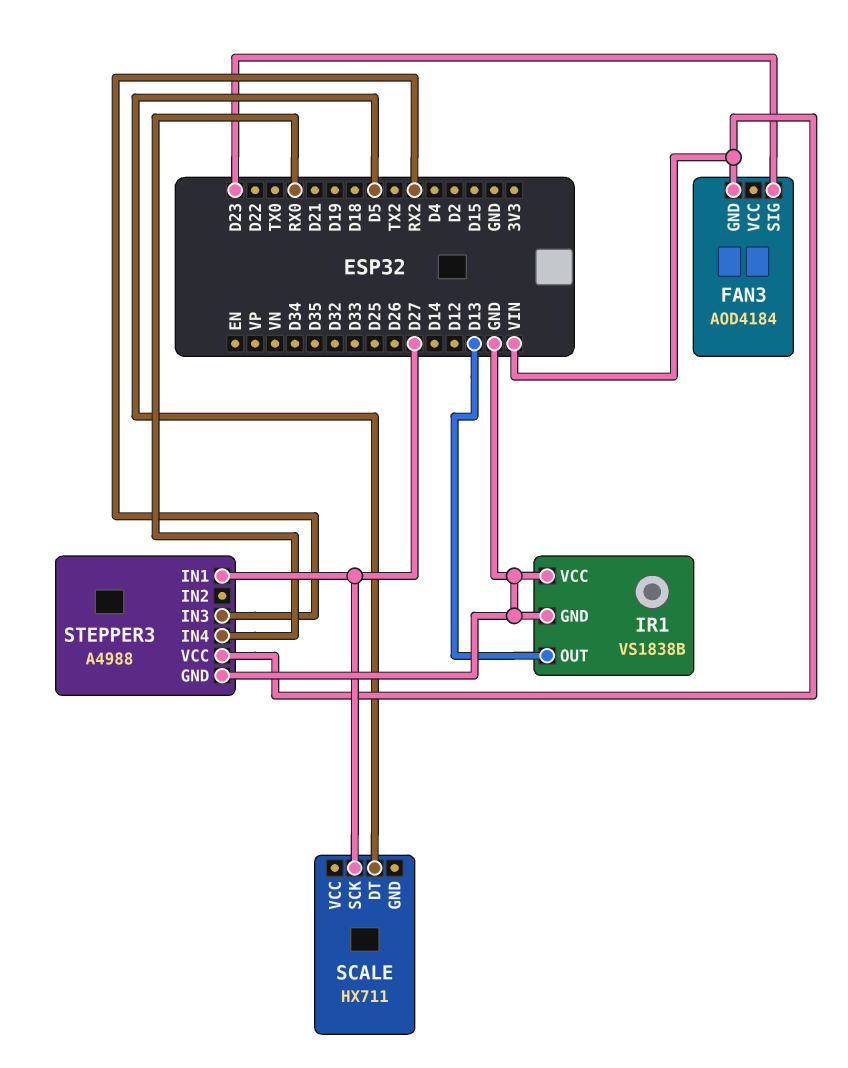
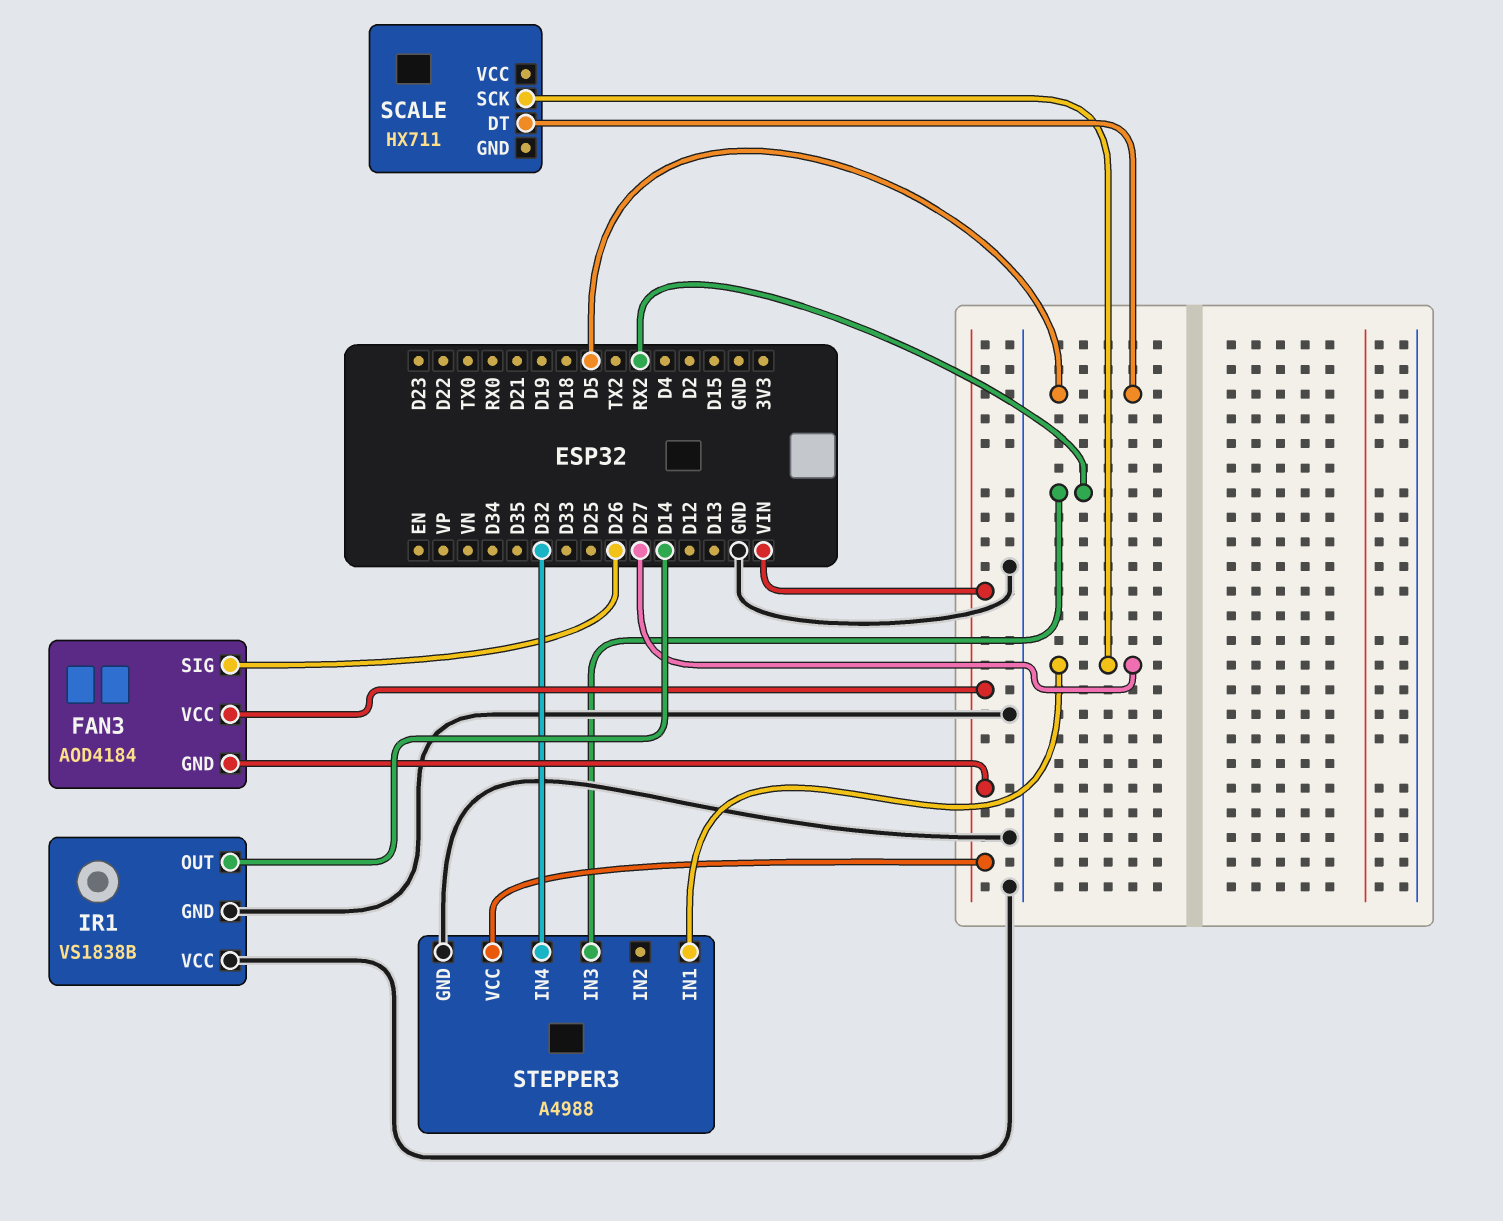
FAN3 pin SIG: D23 -> D26
FAN3 pin VCC: none -> VIN
IR1 pin OUT: D13 -> D14
STEPPER3 pin IN4: RX0 -> D32

